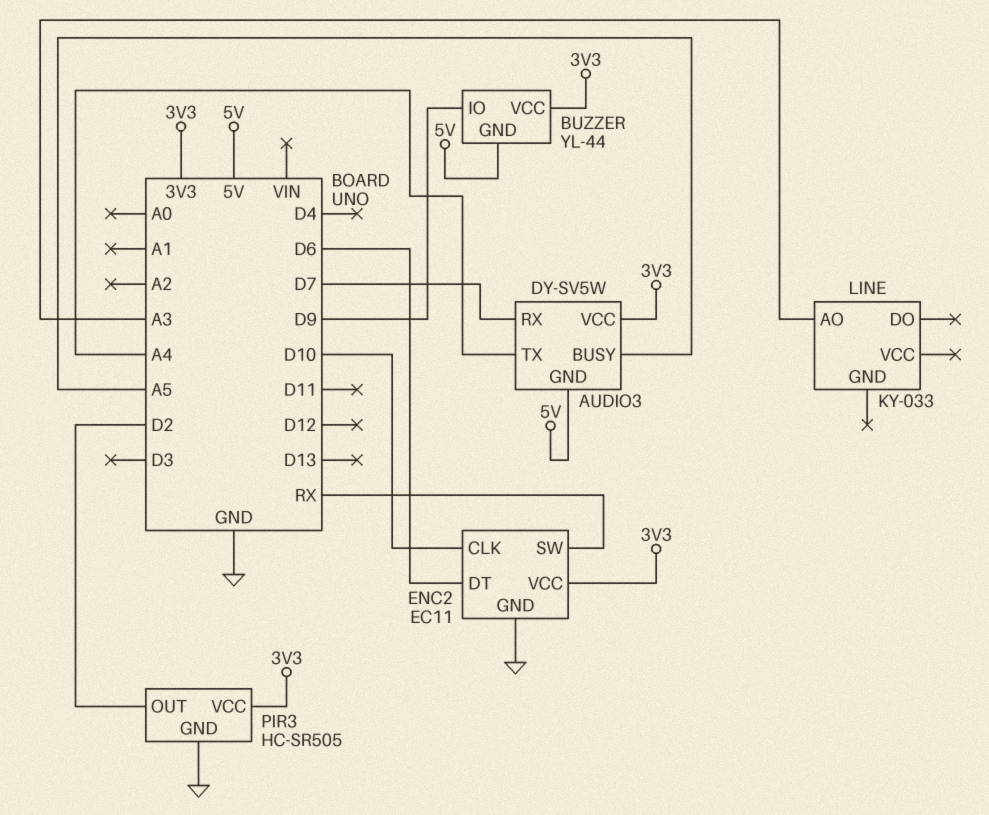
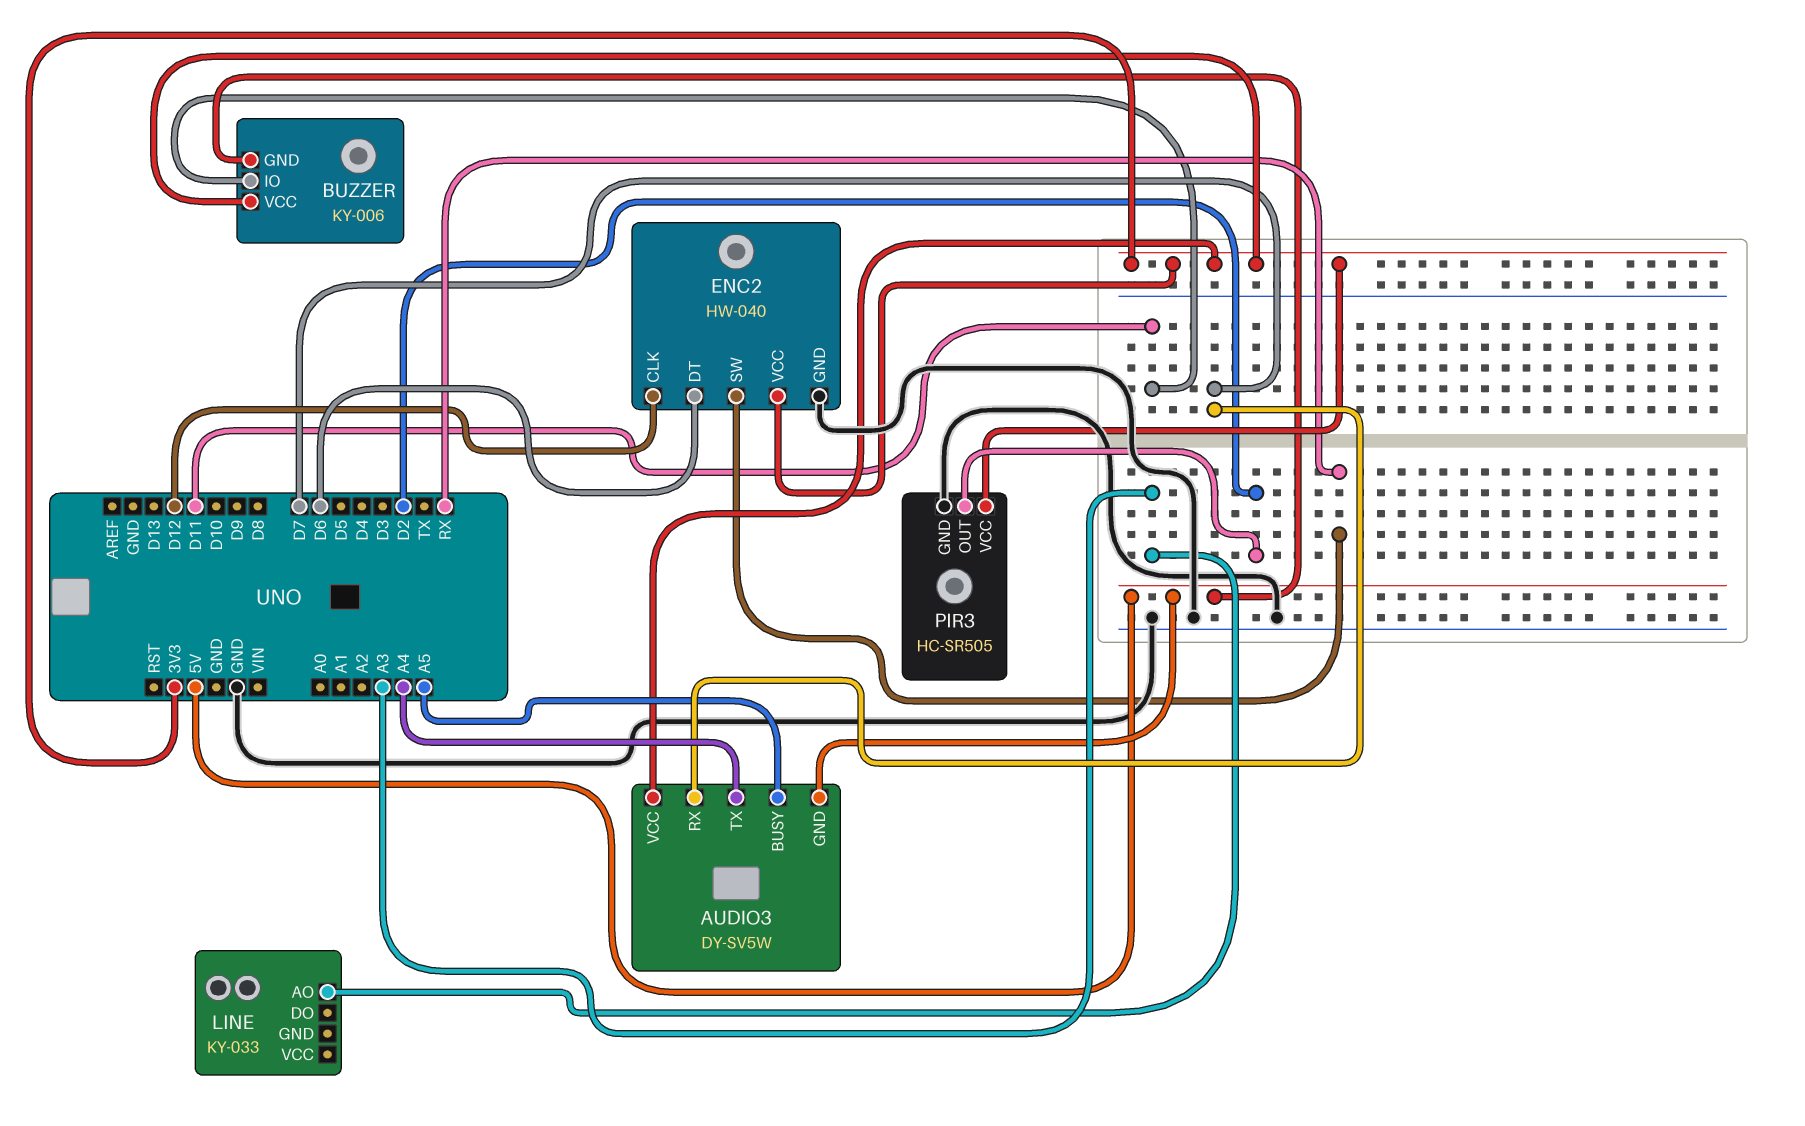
BUZZER: YL-44 -> KY-006
BUZZER pin IO: D9 -> D11
ENC2: EC11 -> HW-040
ENC2 pin CLK: D10 -> D12

